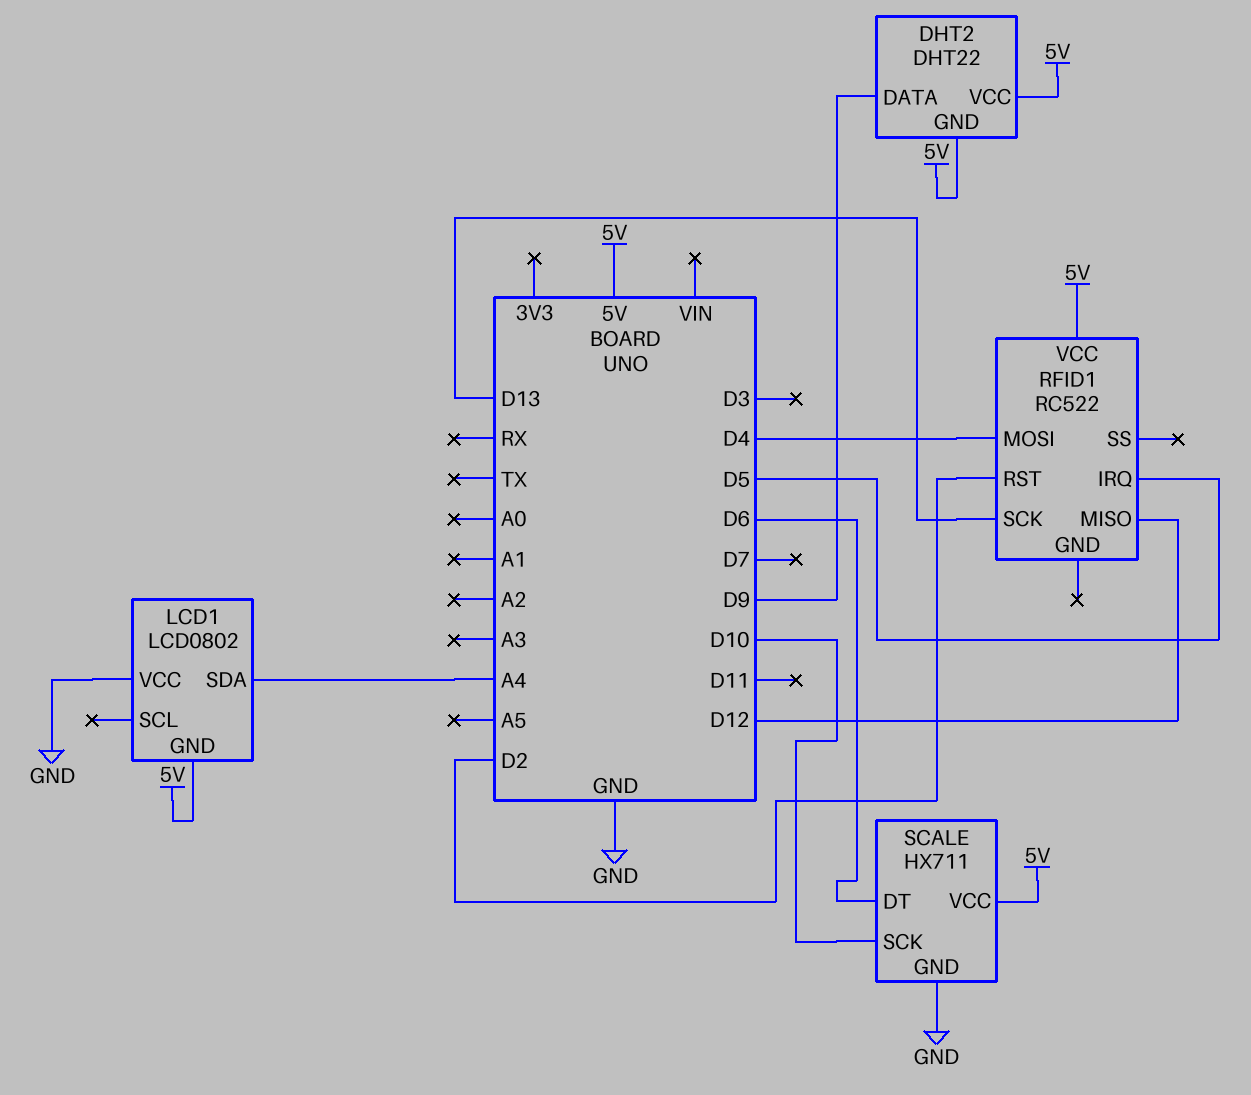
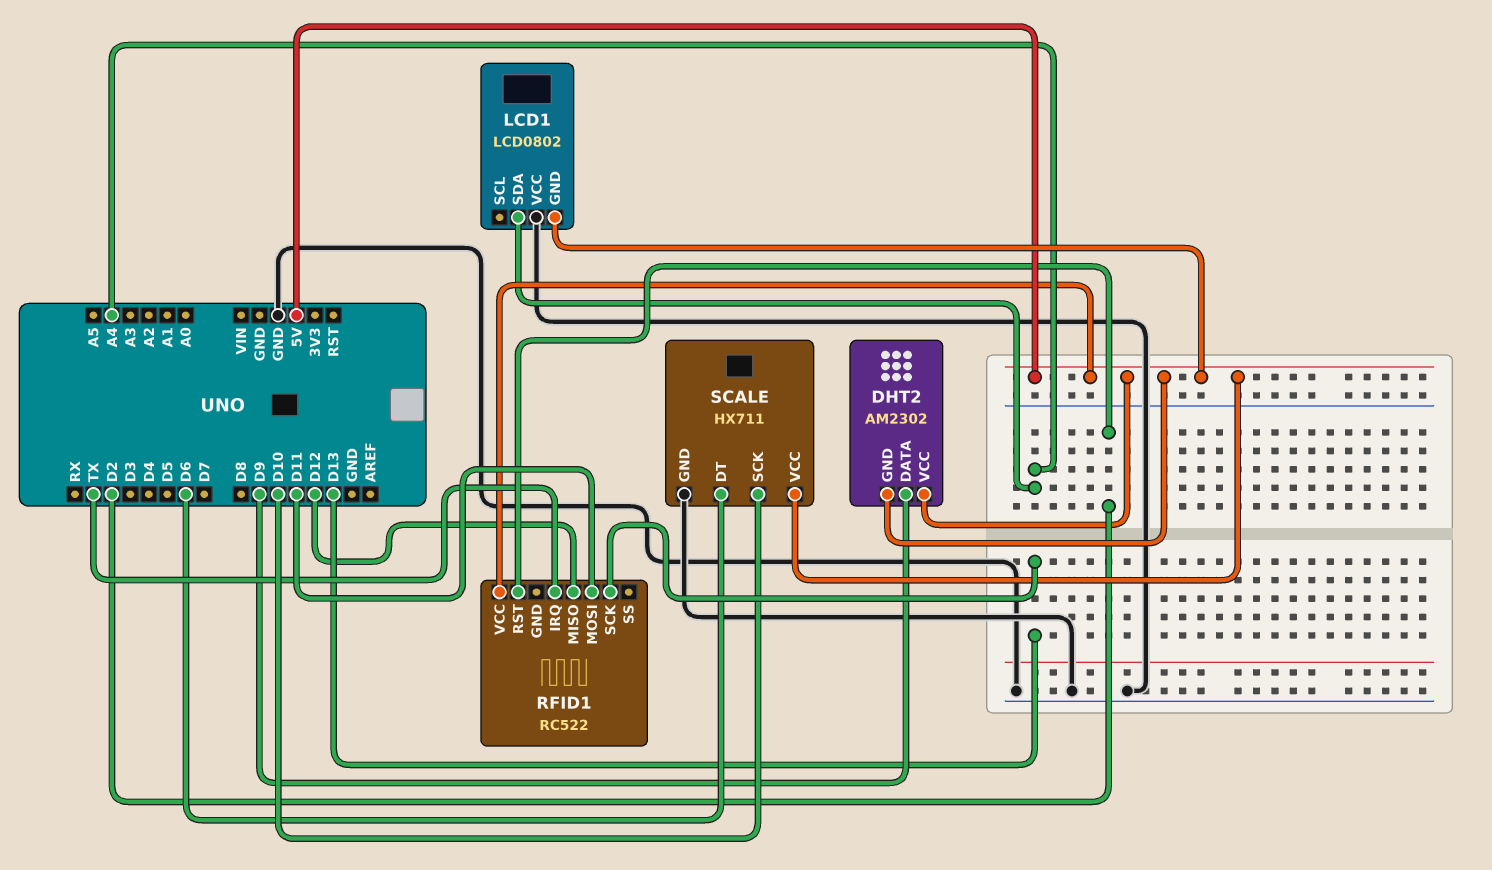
DHT2: DHT22 -> AM2302
RFID1 pin IRQ: D5 -> TX
RFID1 pin MOSI: D4 -> D11

